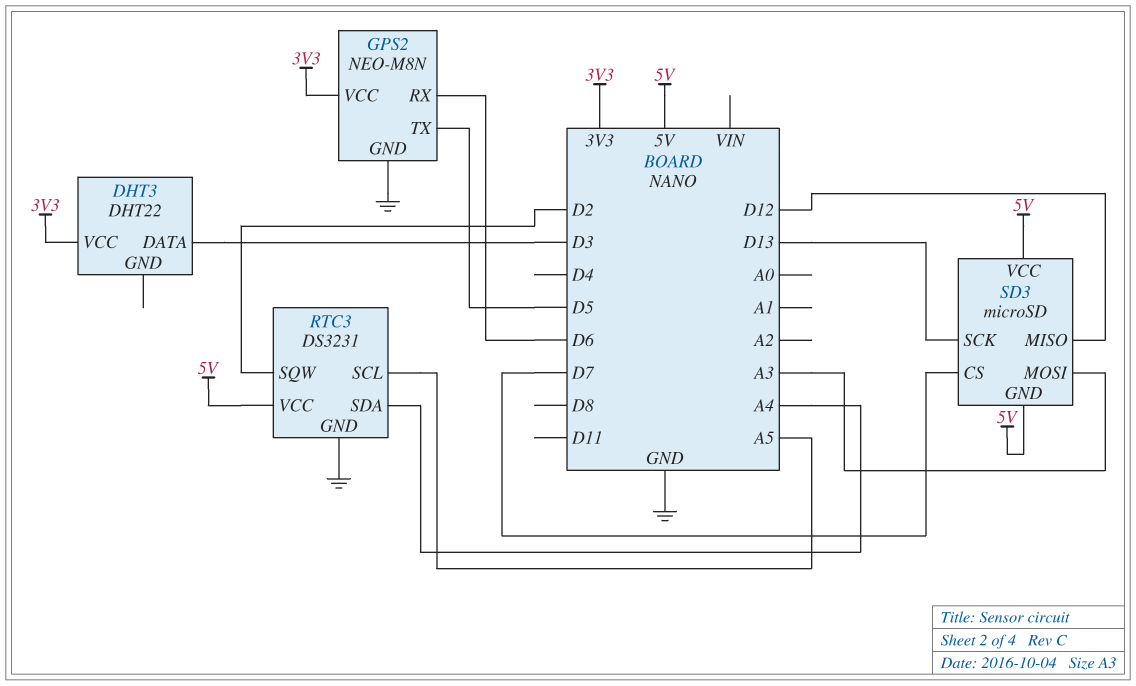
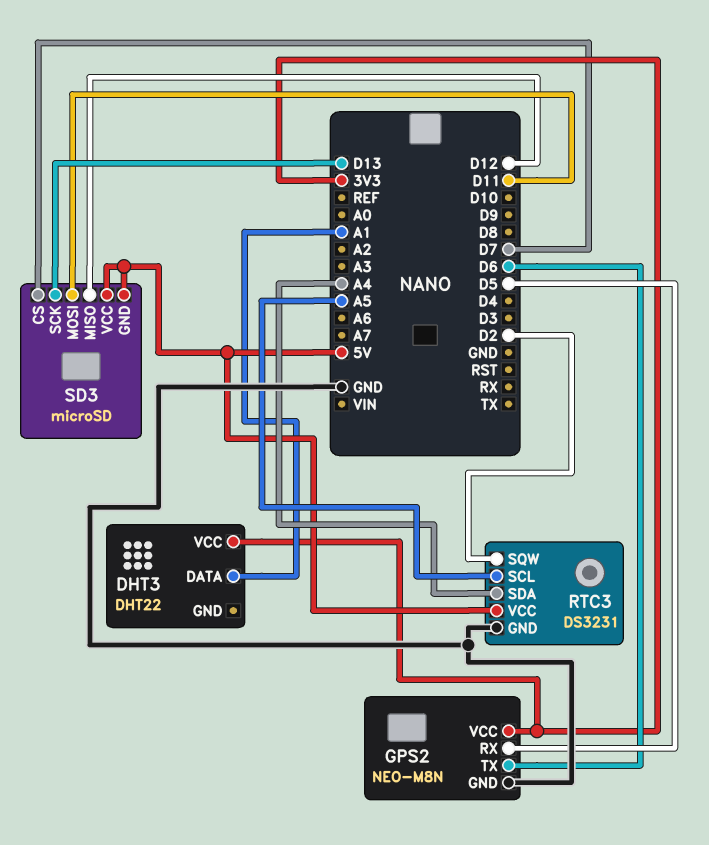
DHT3 pin DATA: D3 -> A1
GPS2 pin RX: D6 -> D5
GPS2 pin TX: D5 -> D6
SD3 pin MOSI: A3 -> D11

